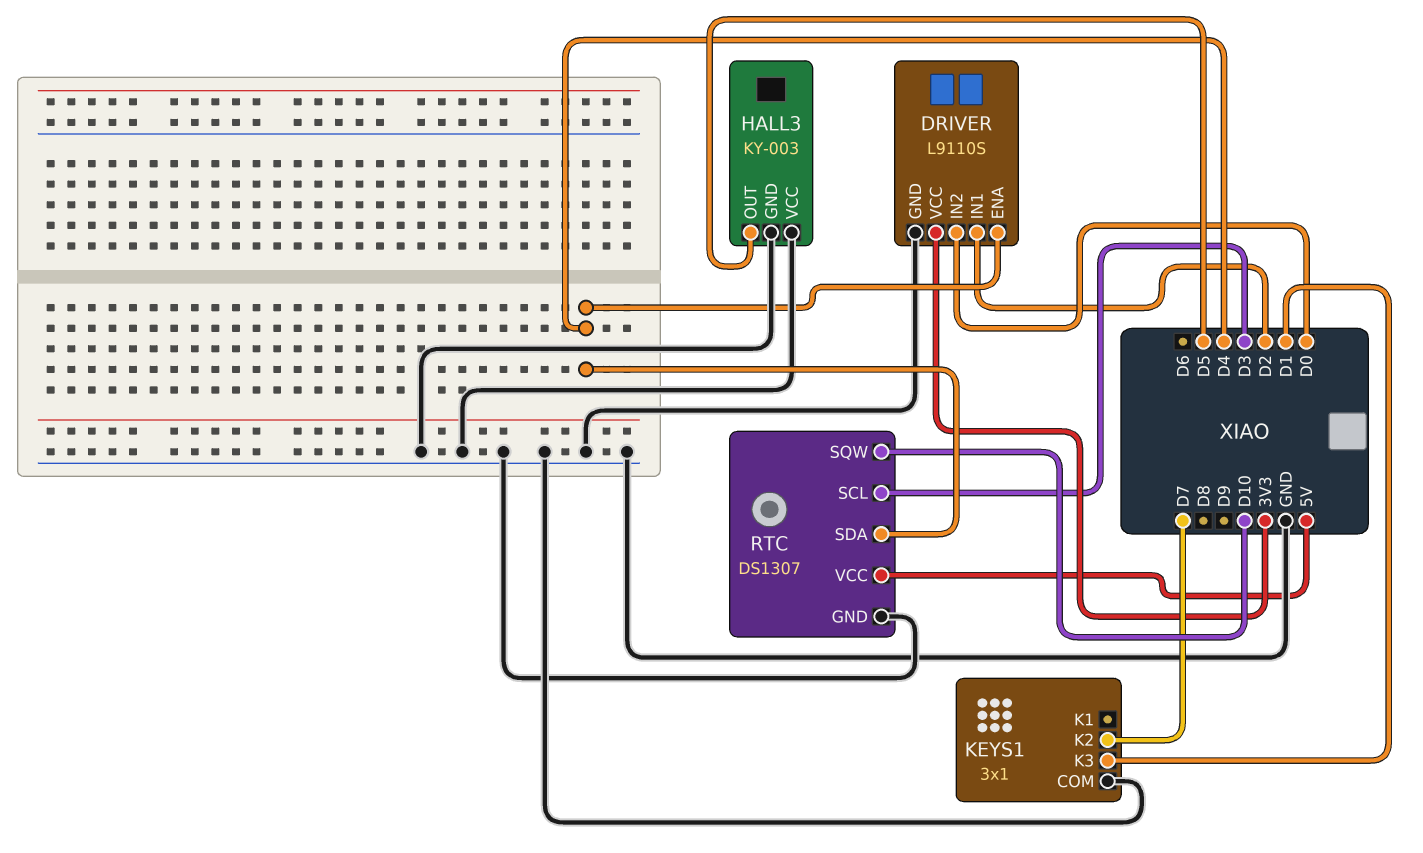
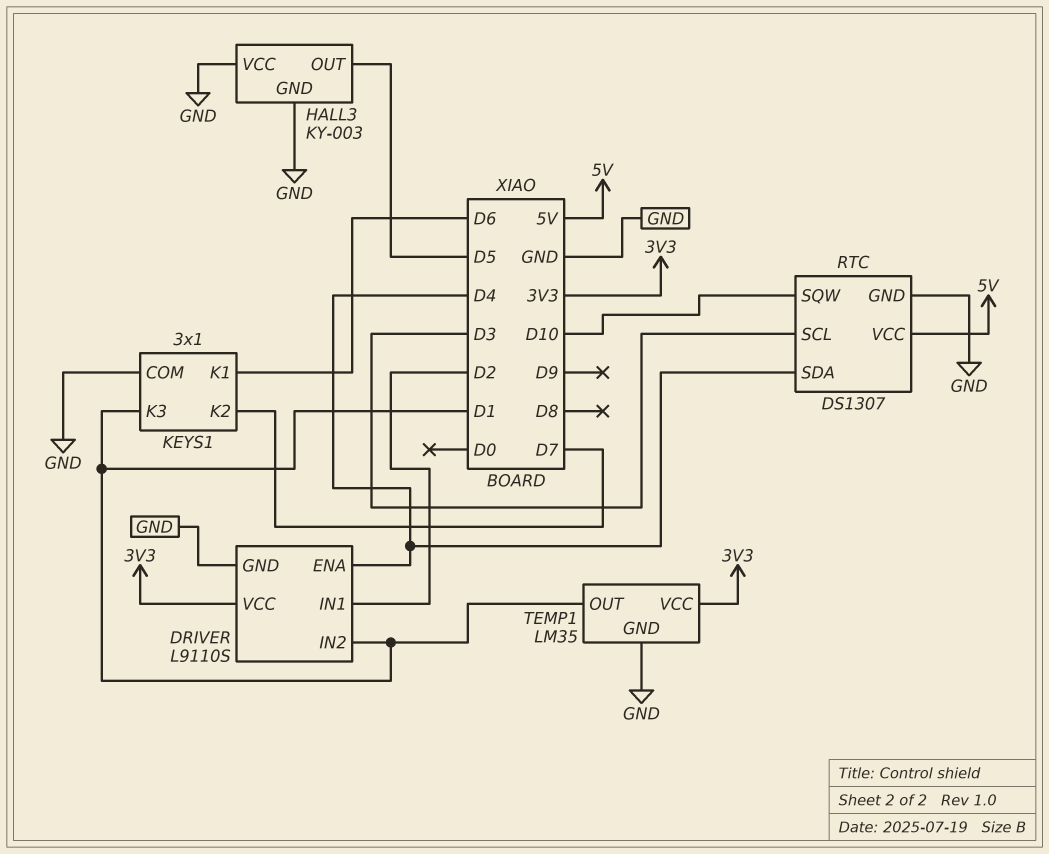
DRIVER pin IN2: D0 -> D1
KEYS1 pin K1: none -> D6
TEMP1: none -> LM35
TEMP1 pin GND: none -> GND
TEMP1 pin OUT: none -> D1
TEMP1 pin VCC: none -> 3V3

